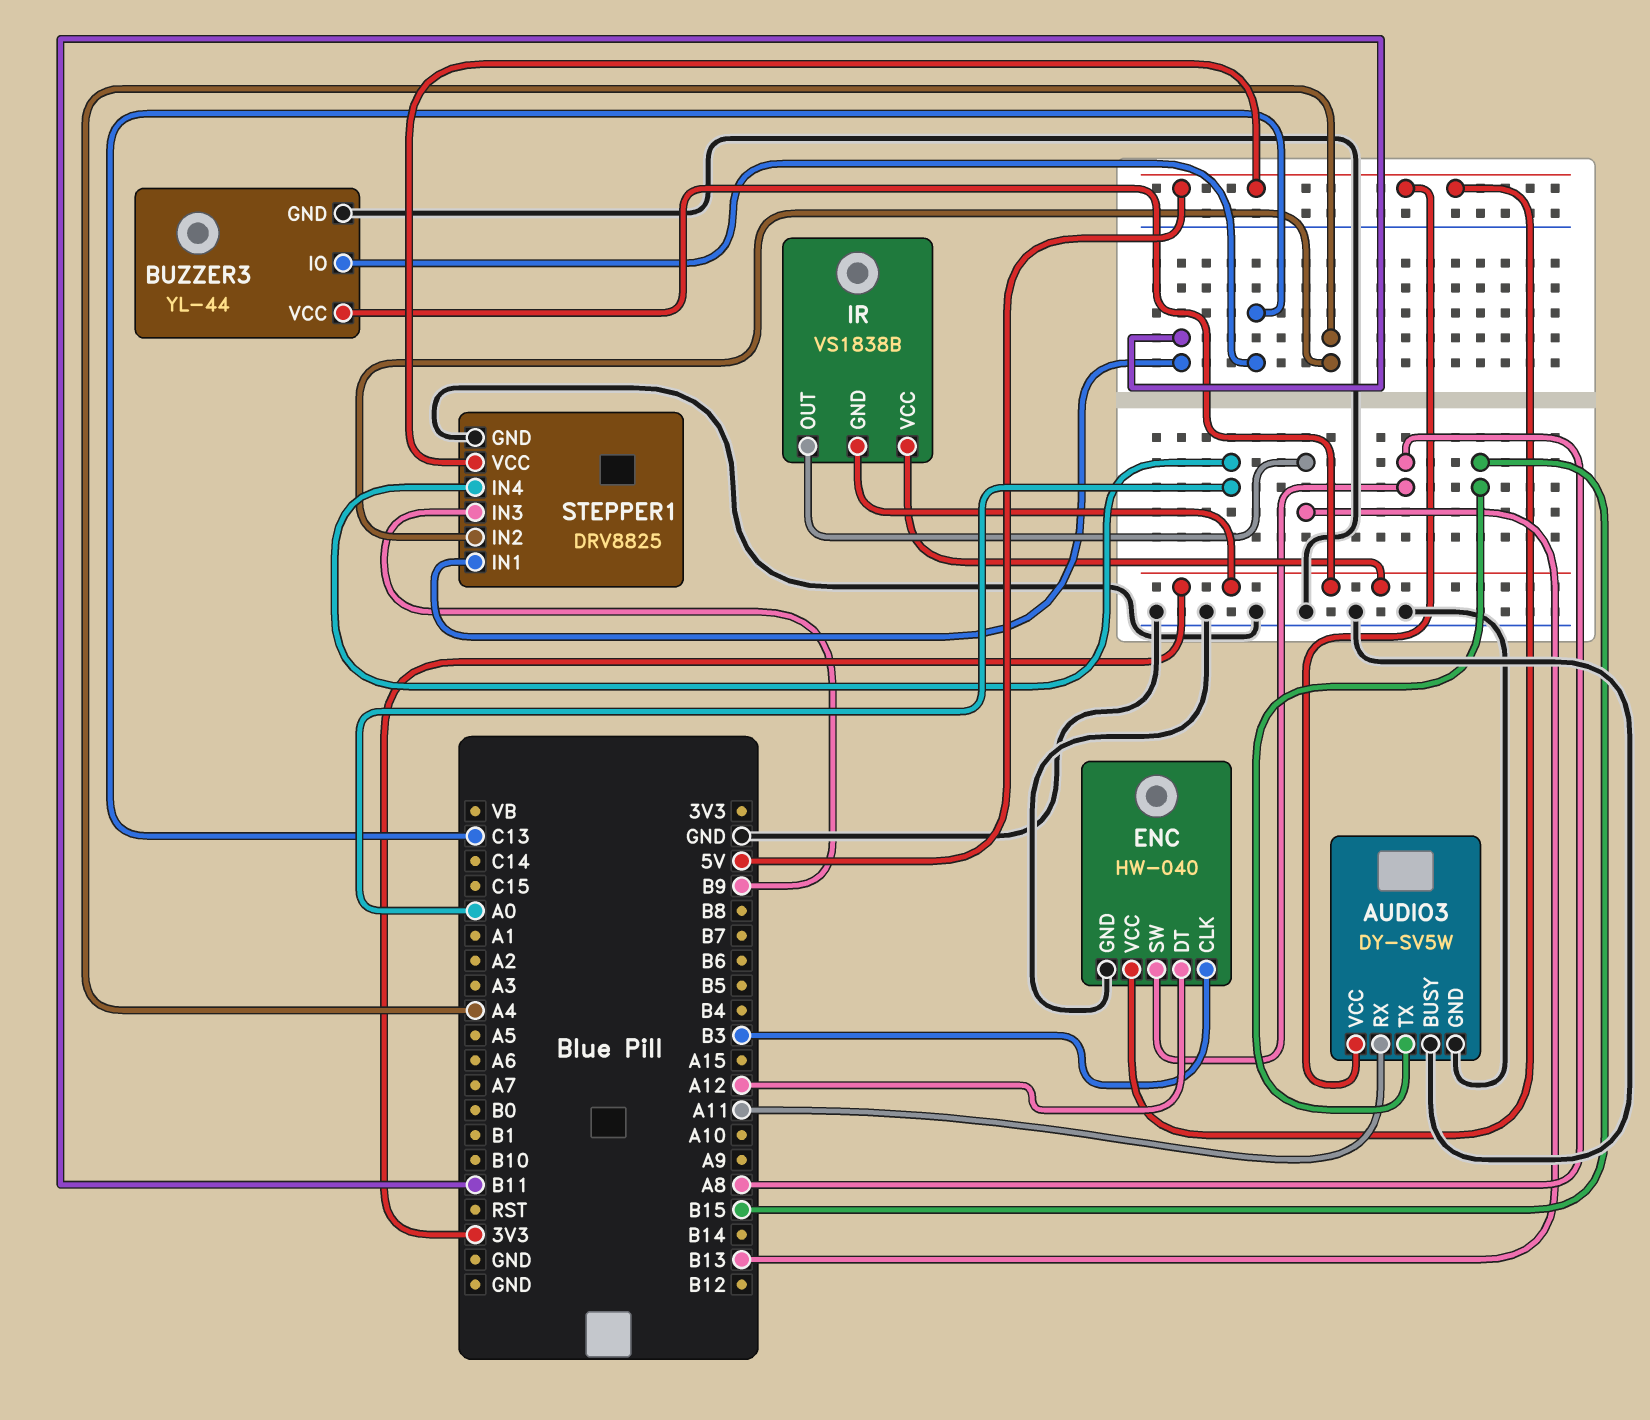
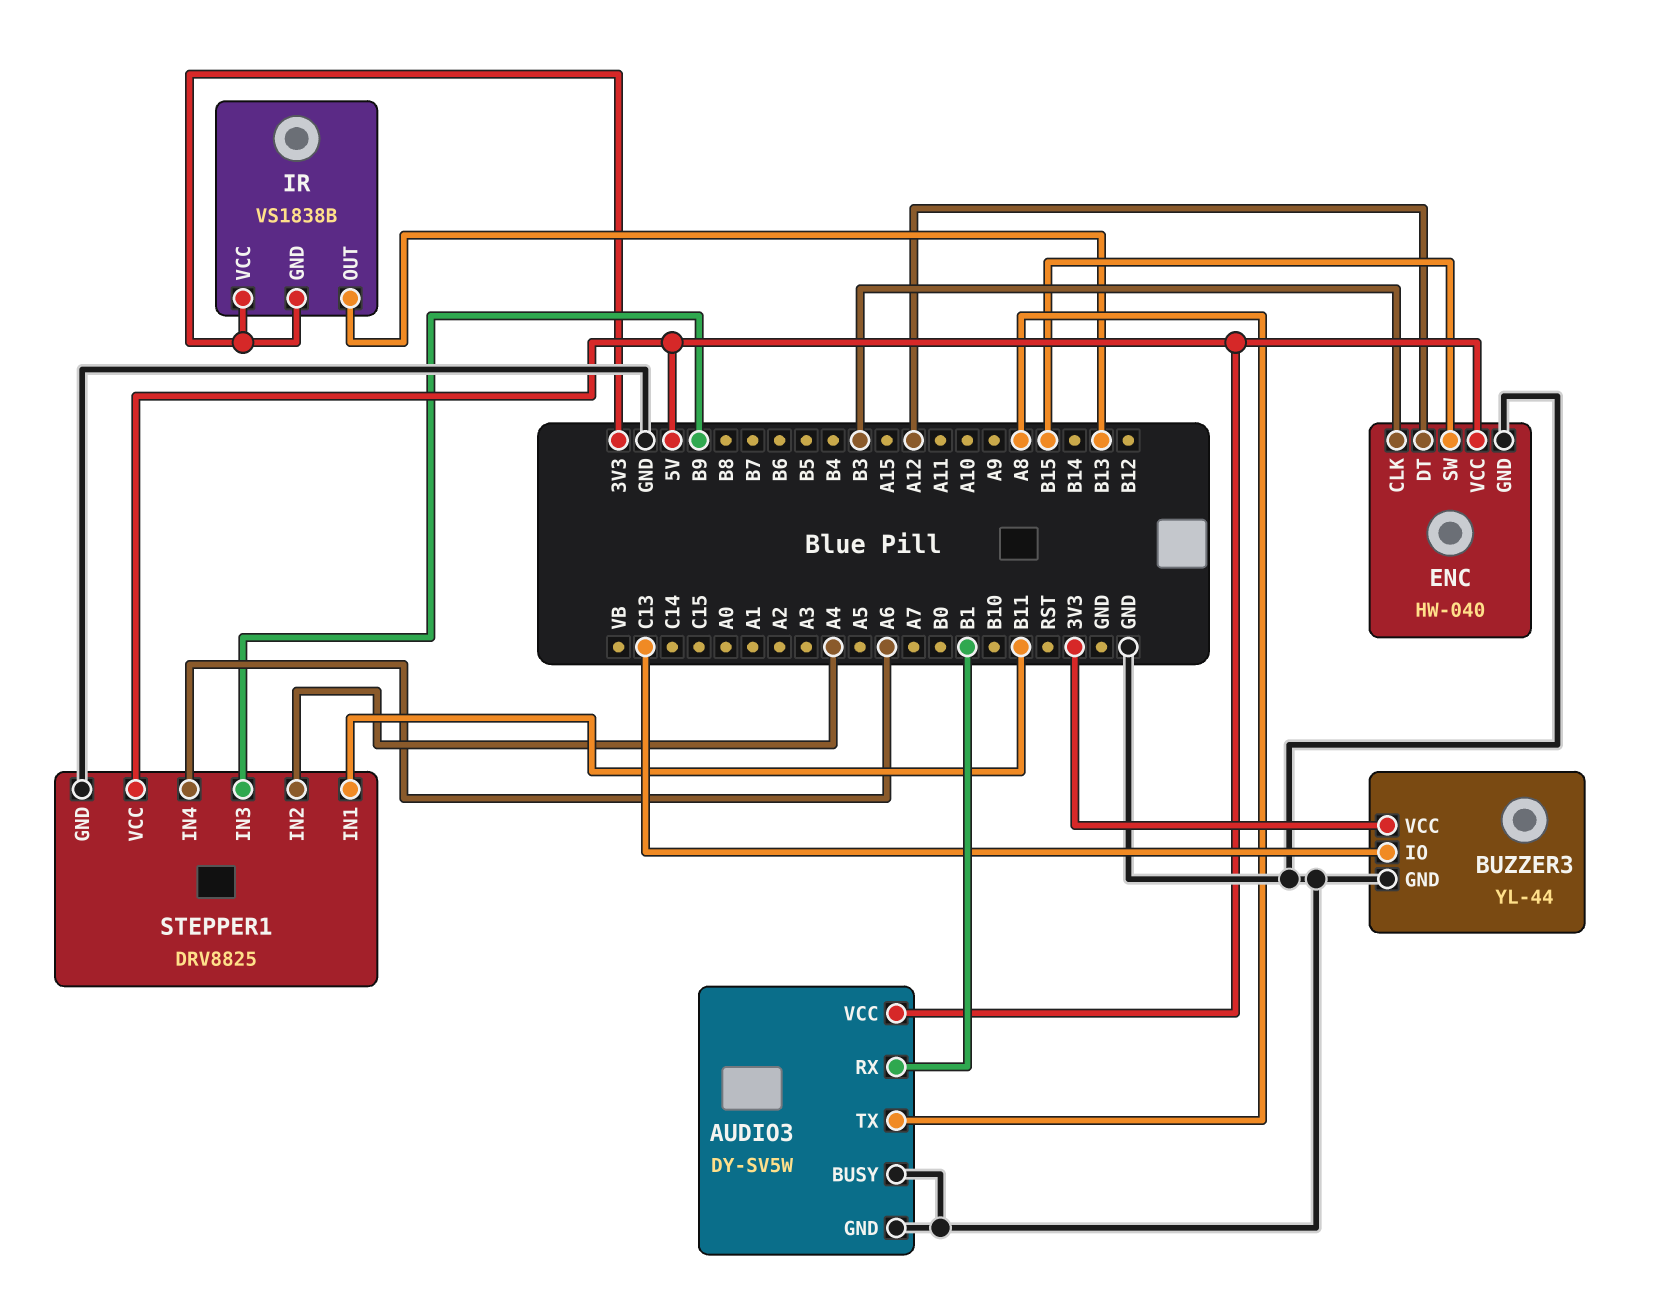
AUDIO3 pin RX: A11 -> B1
AUDIO3 pin TX: B15 -> A8
ENC pin SW: A8 -> B15
STEPPER1 pin IN4: A0 -> A6

